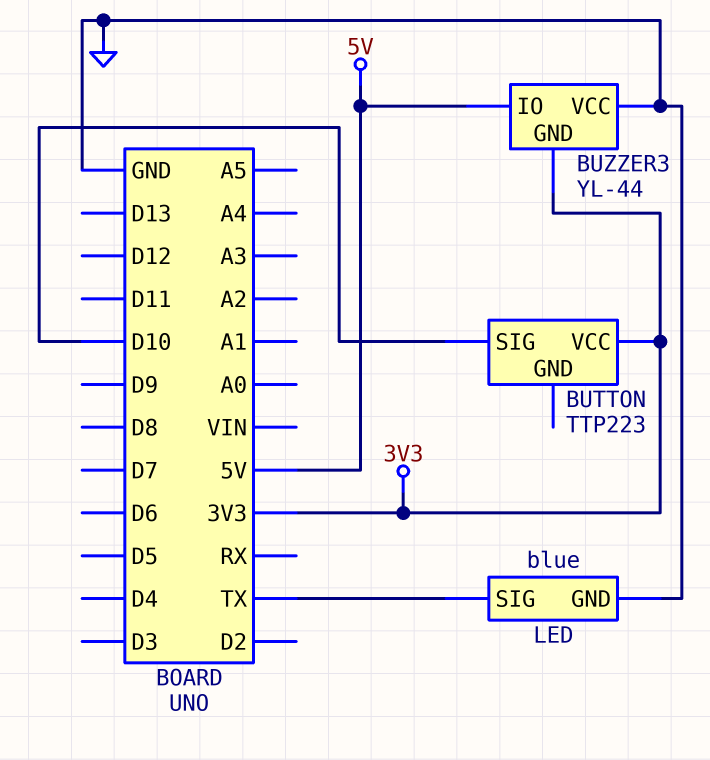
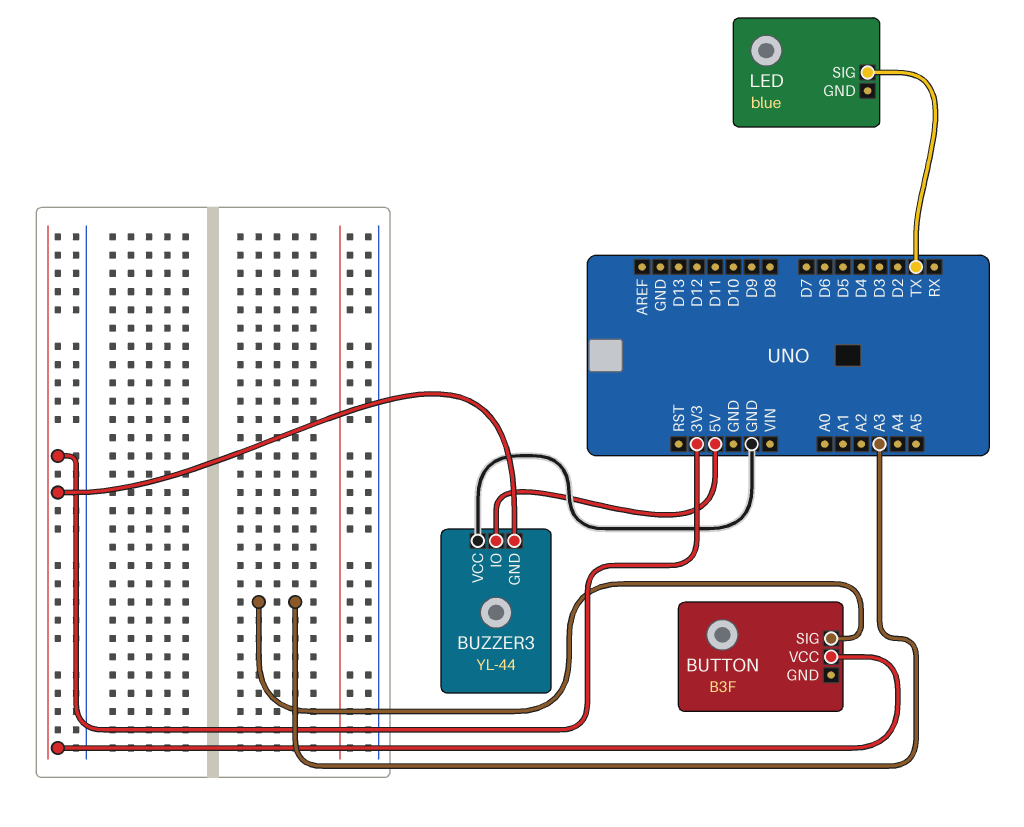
BUTTON: TTP223 -> B3F
BUTTON pin SIG: D10 -> A3
LED pin GND: GND -> none

